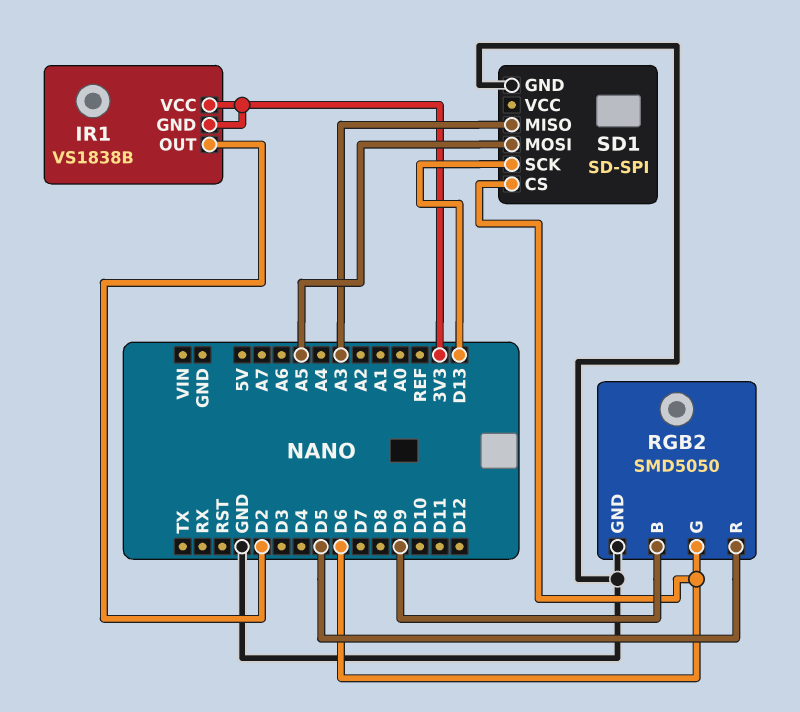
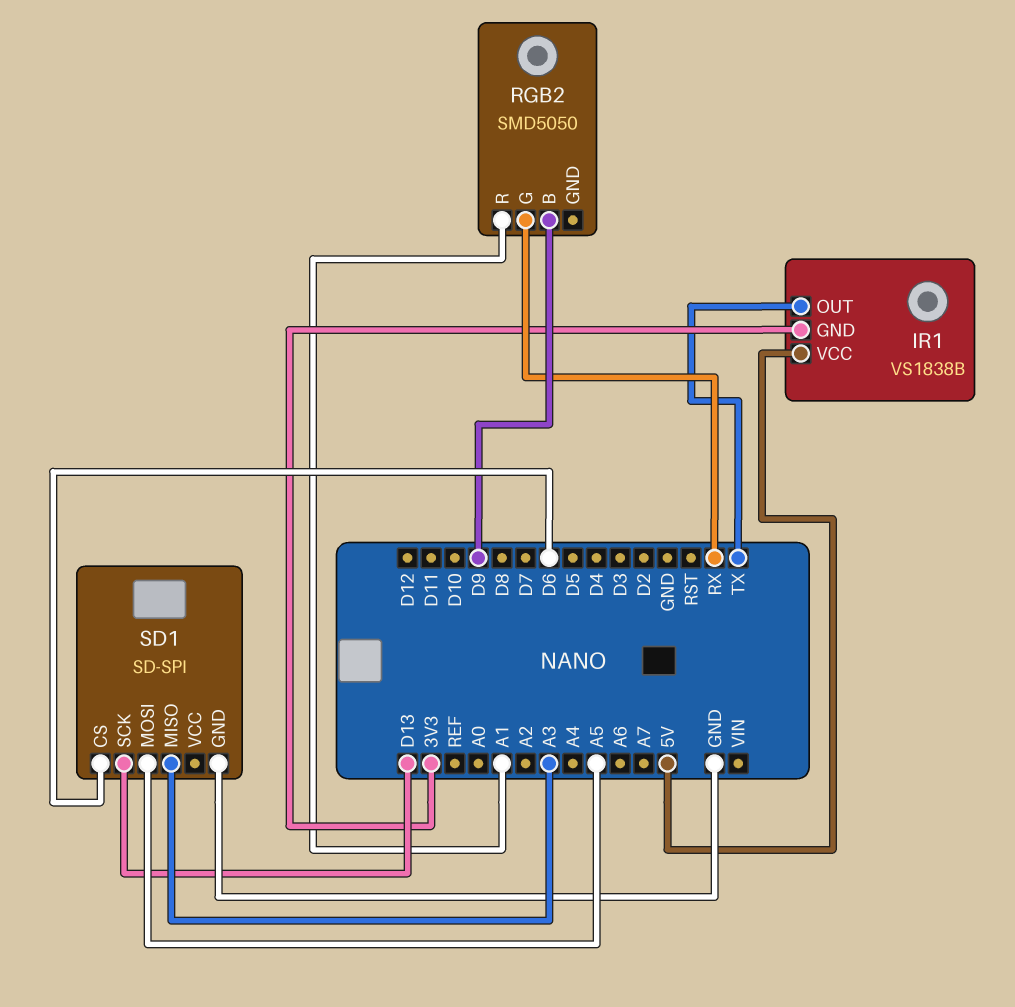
IR1 pin OUT: D2 -> TX
IR1 pin VCC: 3V3 -> 5V
RGB2 pin G: D6 -> RX
RGB2 pin GND: GND -> none
RGB2 pin R: D5 -> A1

